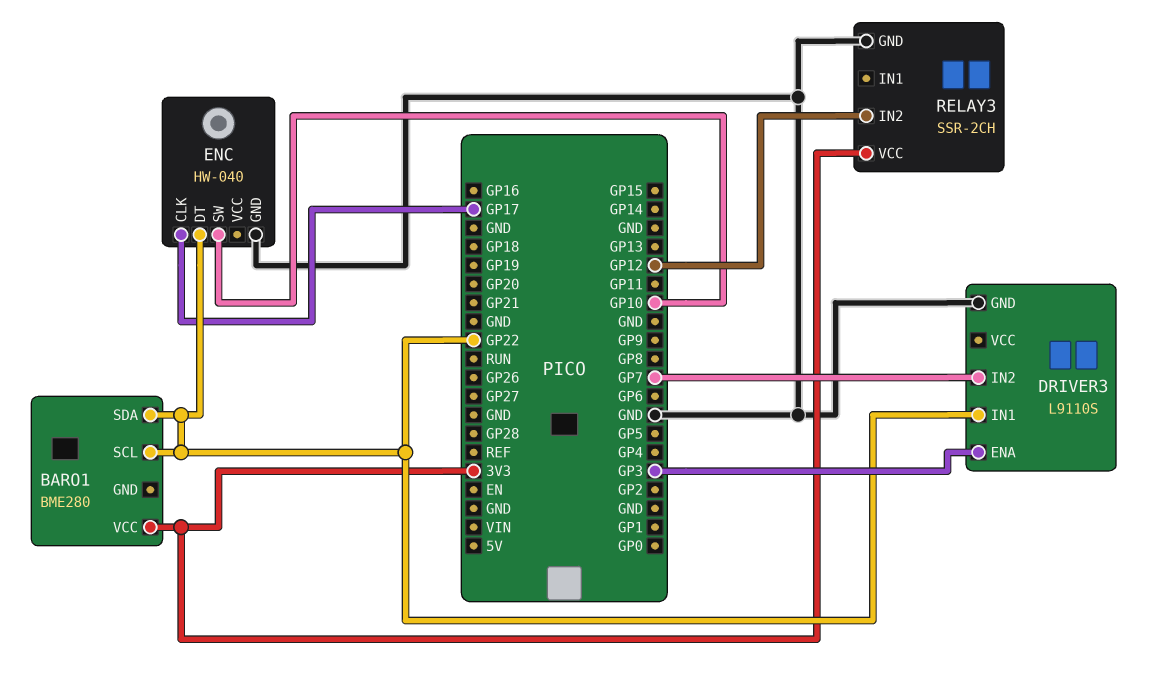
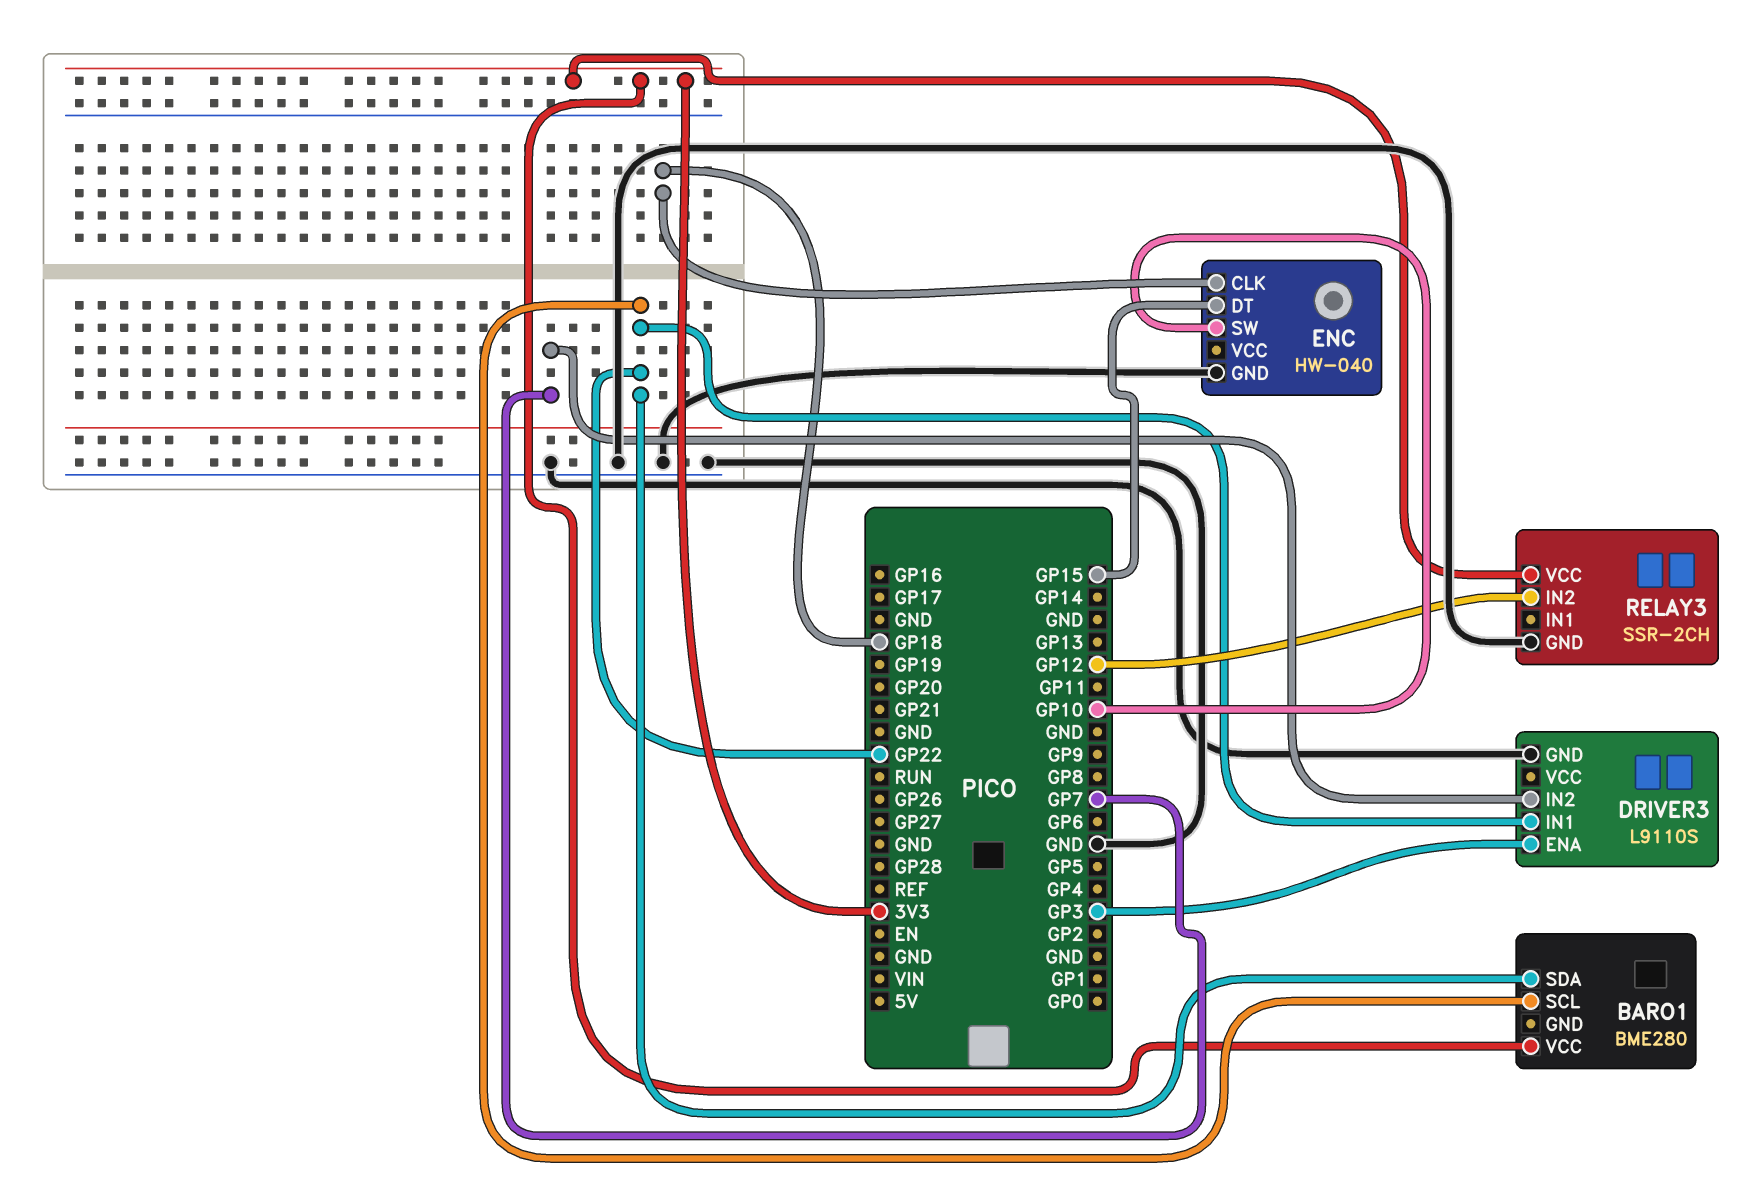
ENC pin CLK: GP17 -> GP18
ENC pin DT: GP22 -> GP15

